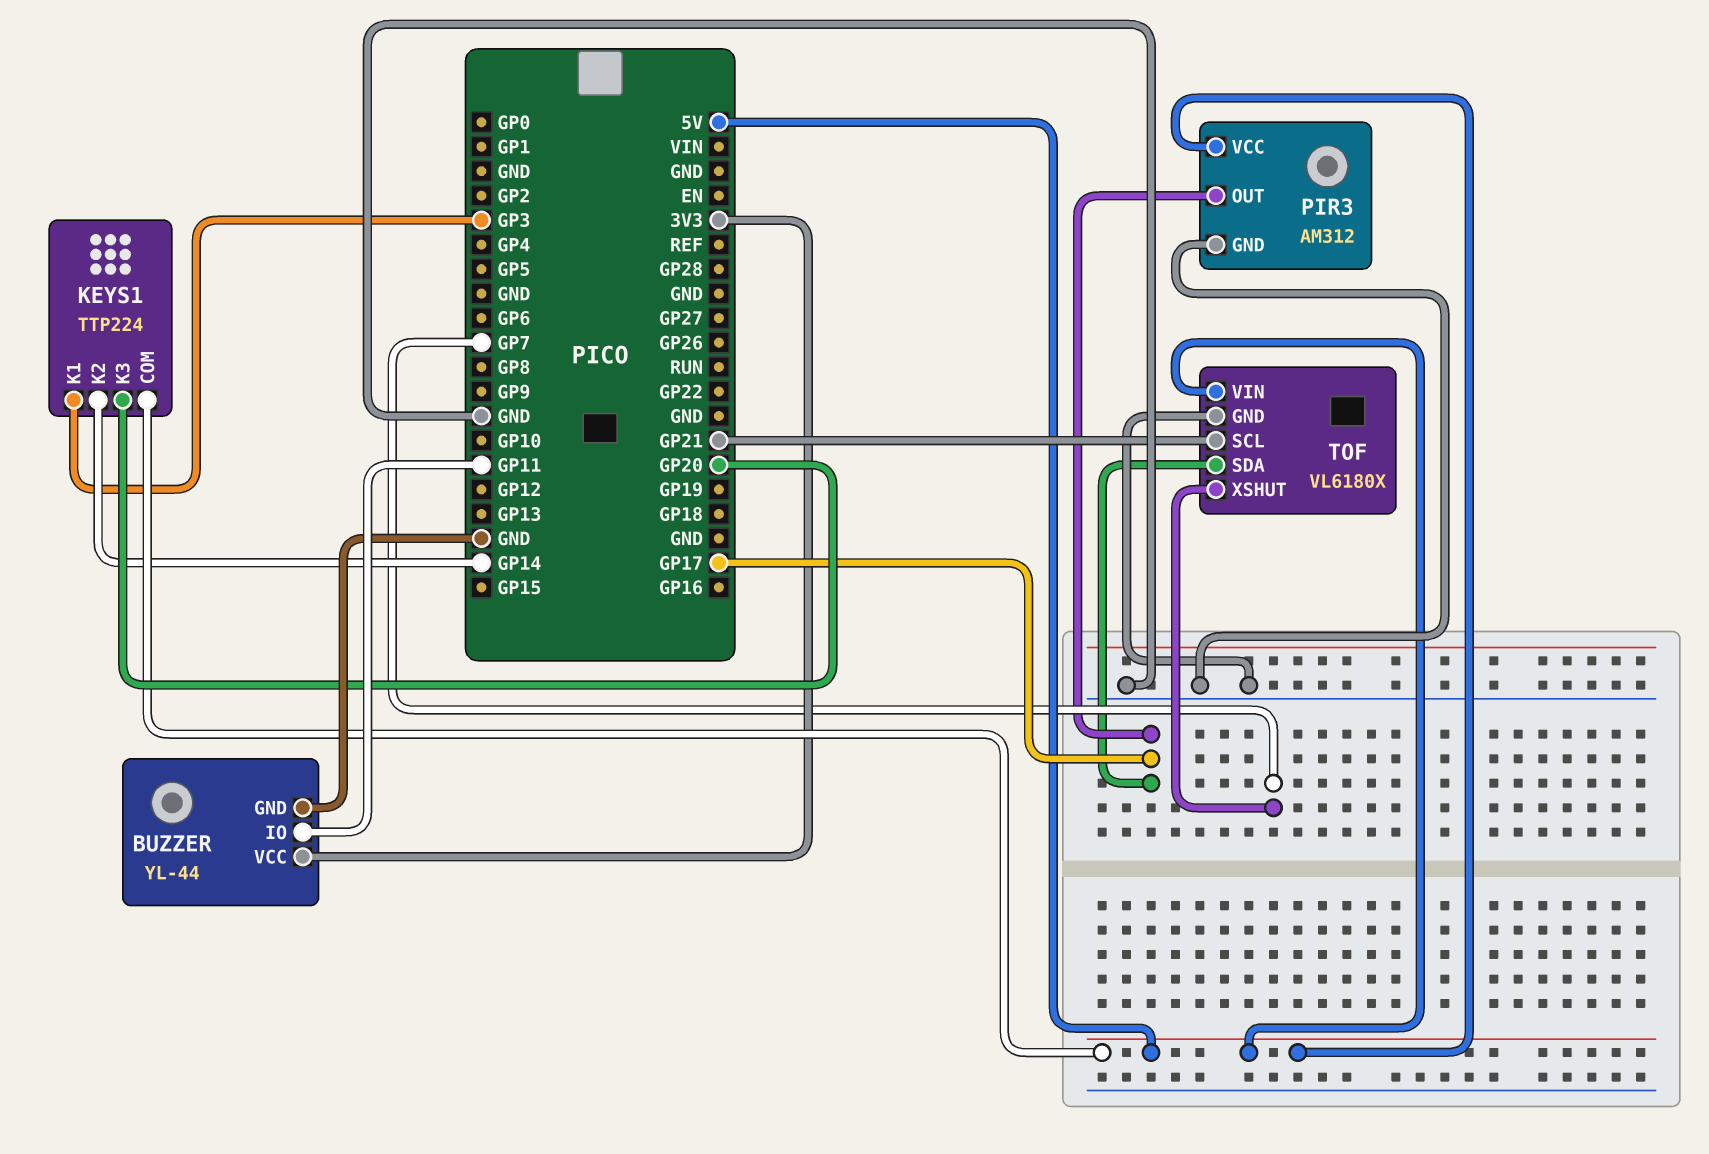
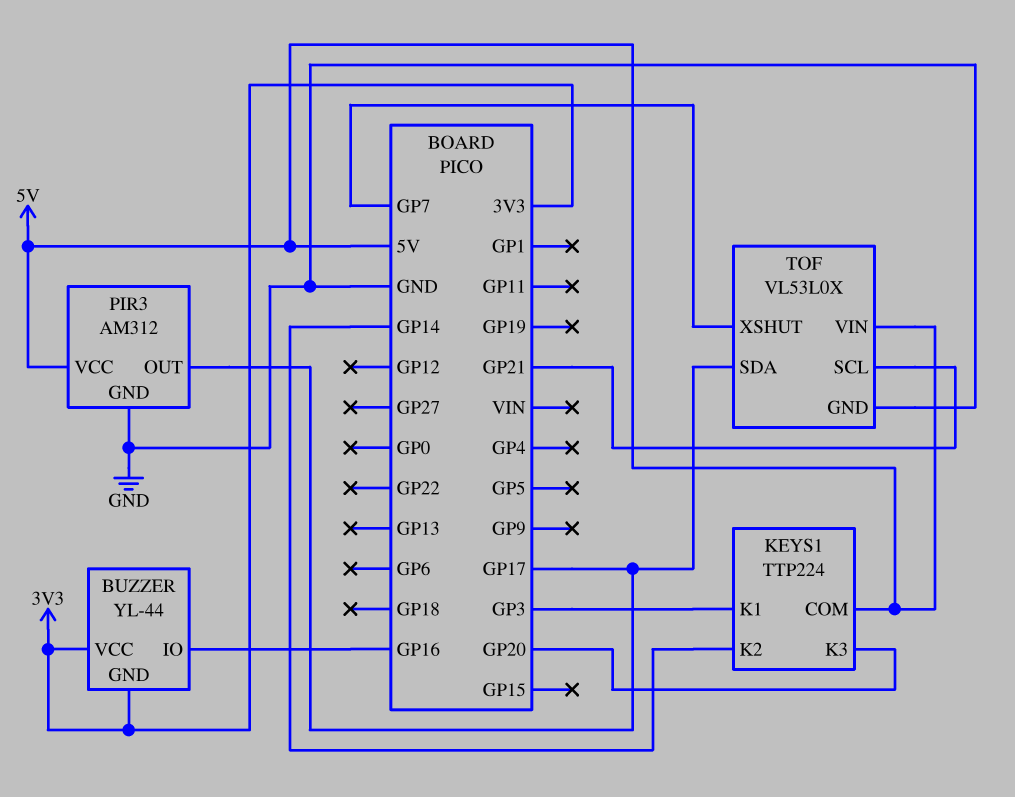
BUZZER pin GND: GND -> 3V3
BUZZER pin IO: GP11 -> GP16
TOF: VL6180X -> VL53L0X

